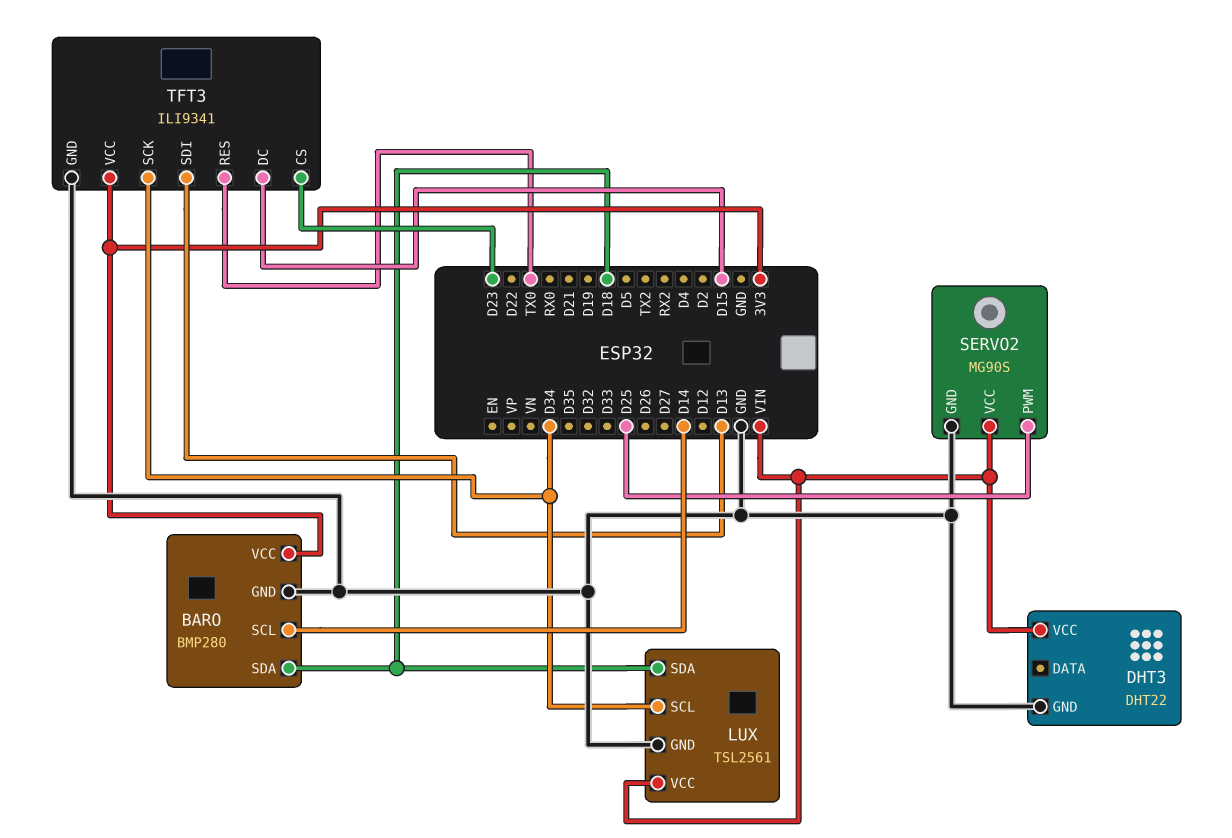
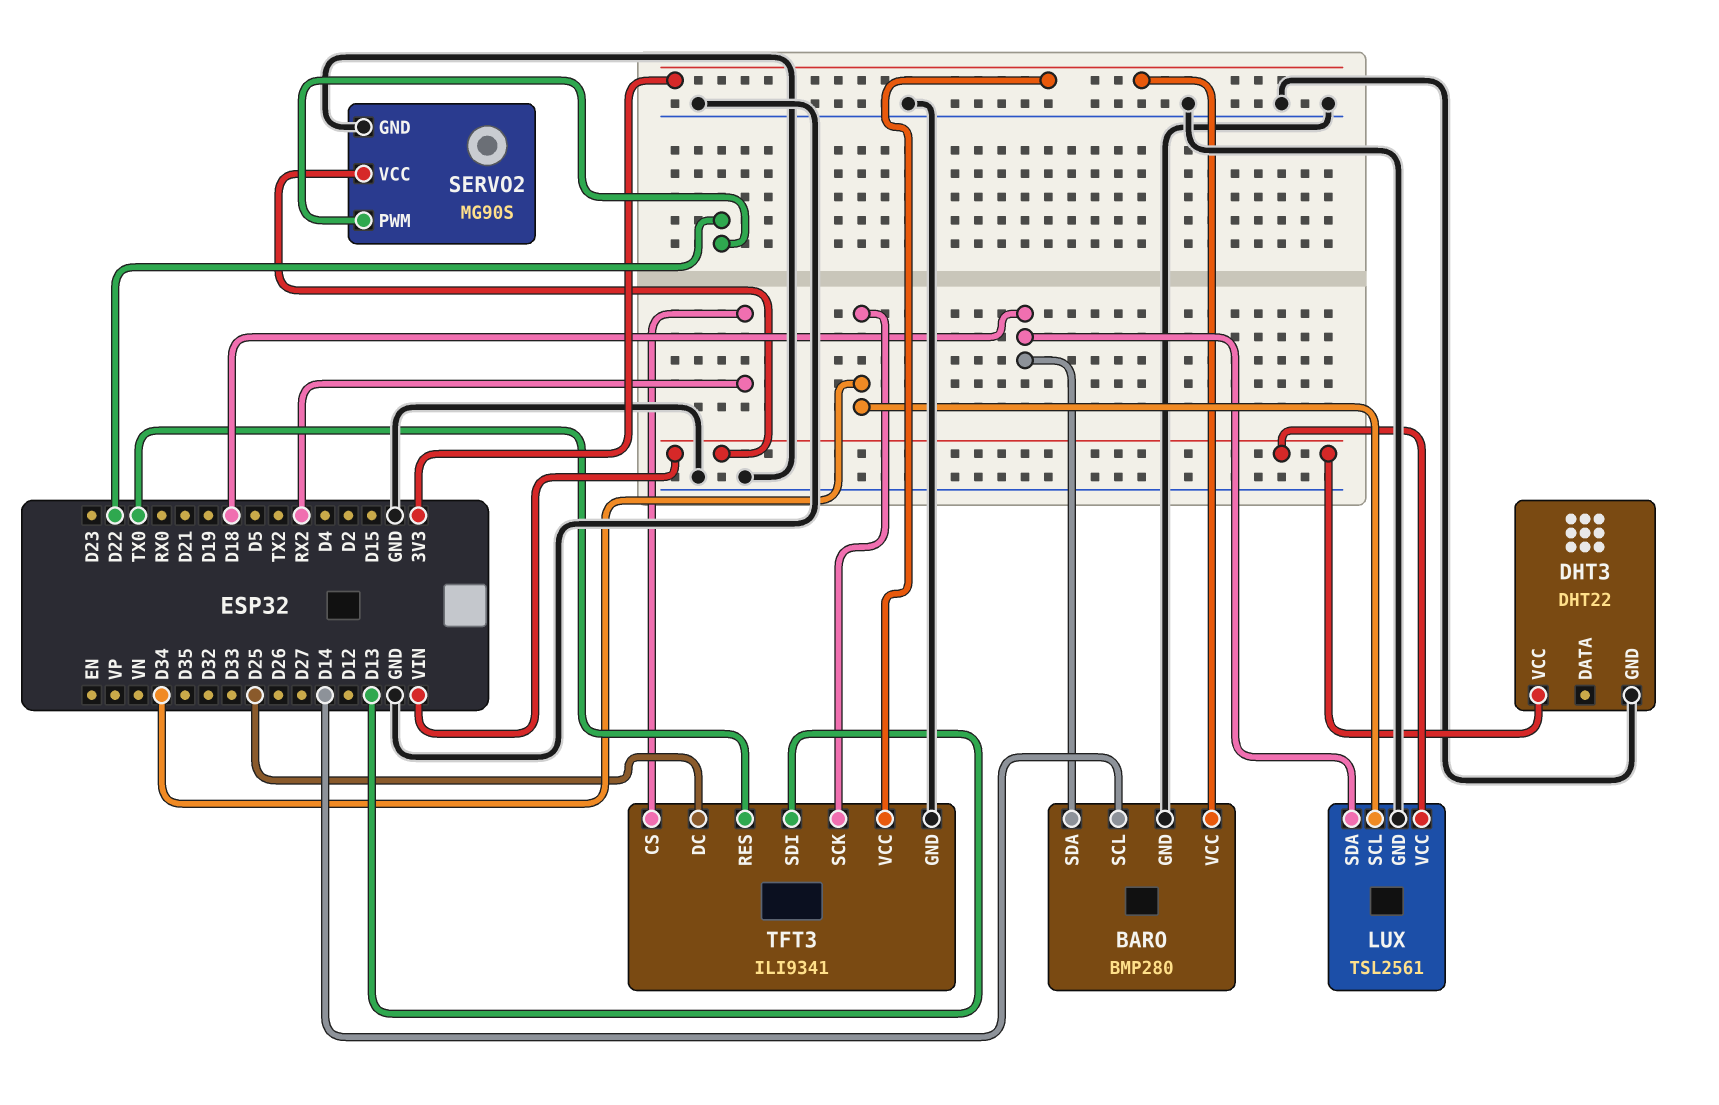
SERVO2 pin PWM: D25 -> D22
TFT3 pin CS: D23 -> RX2
TFT3 pin DC: D15 -> D25

